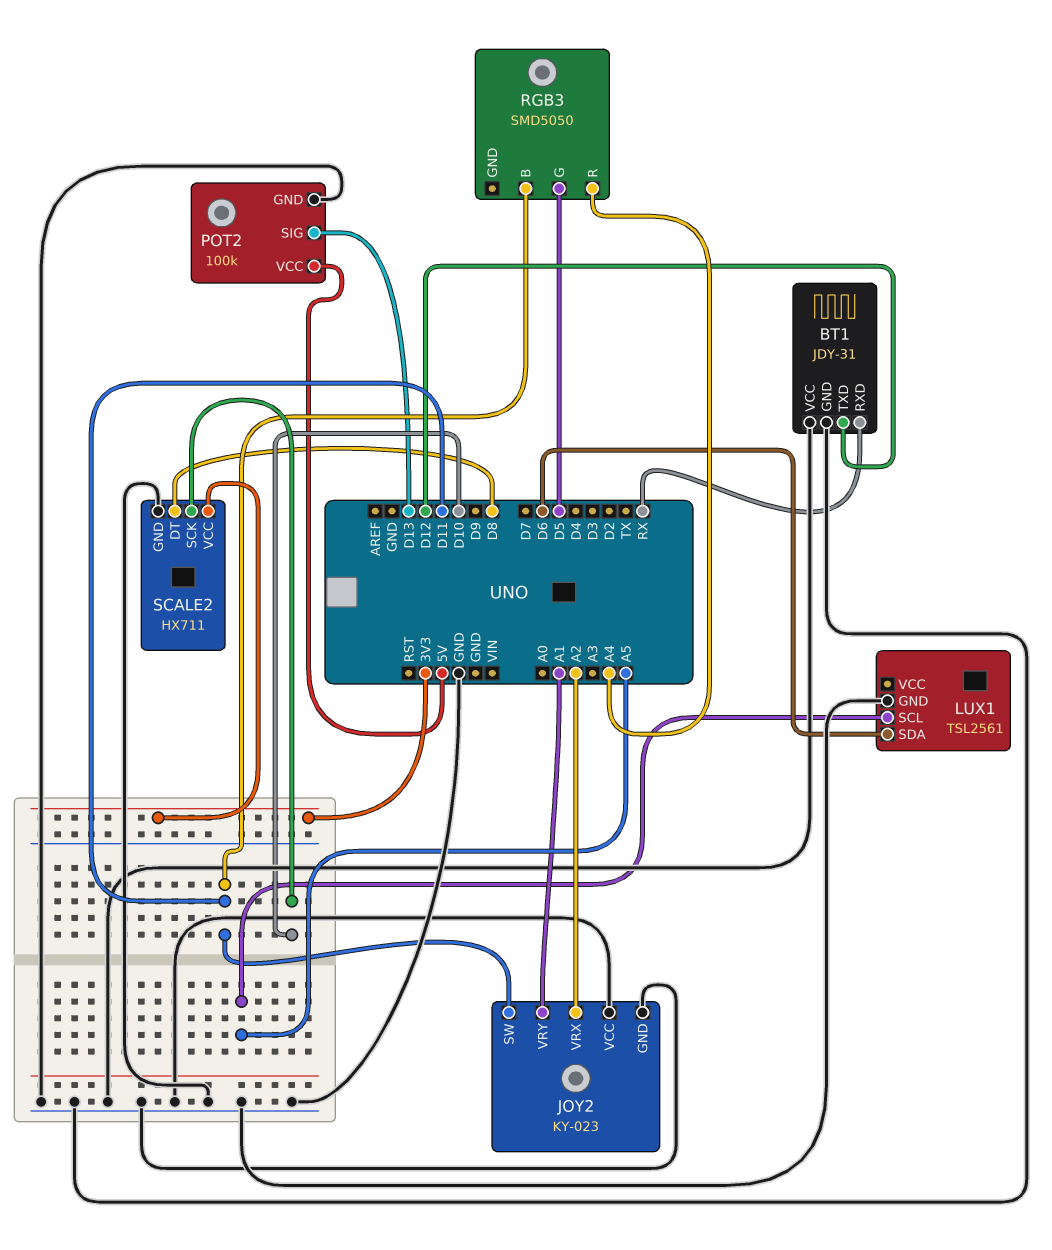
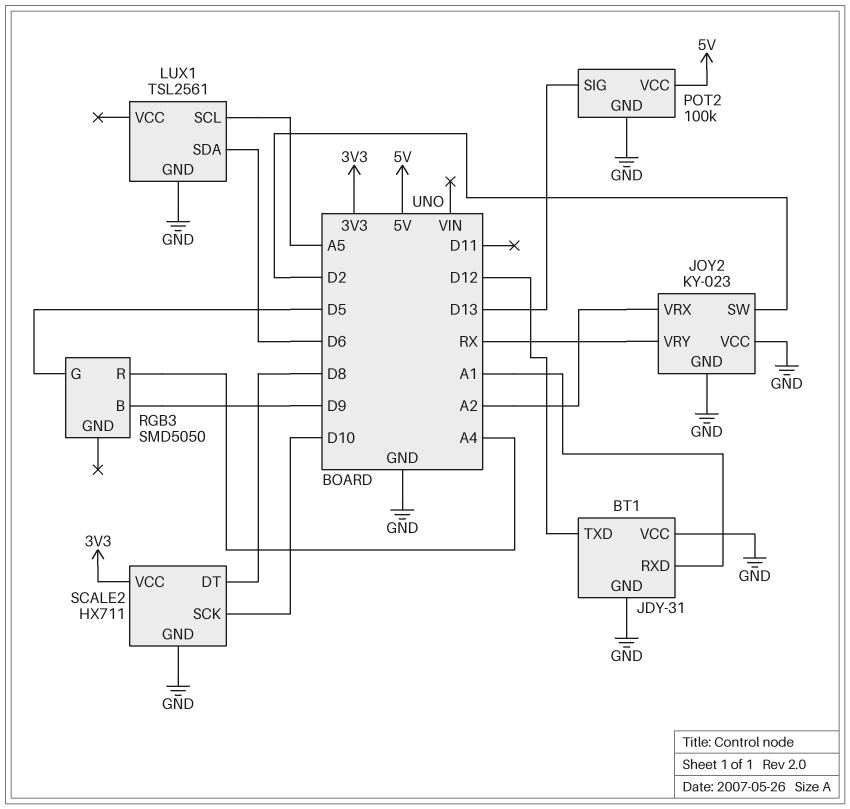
BT1 pin RXD: RX -> A1
JOY2 pin SW: D11 -> D2
JOY2 pin VRY: A1 -> RX
RGB3 pin B: D11 -> D9

